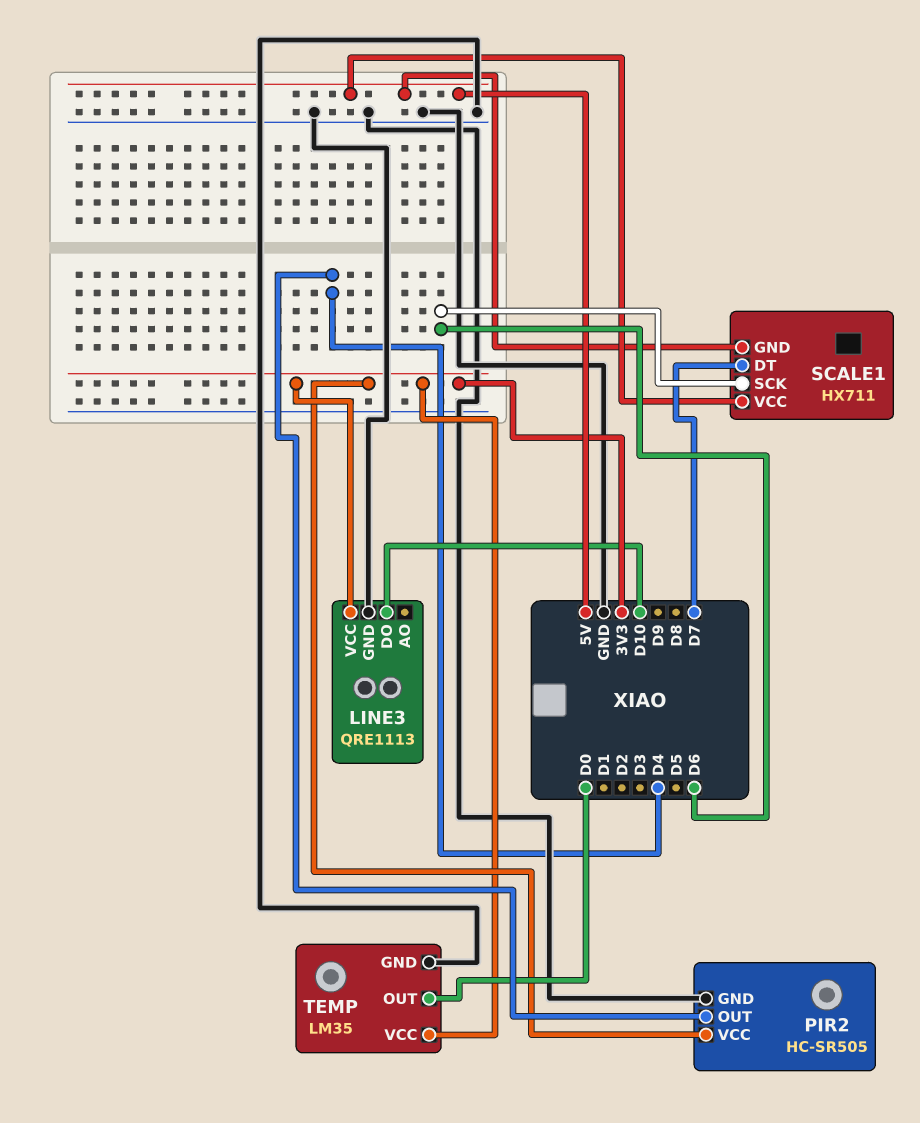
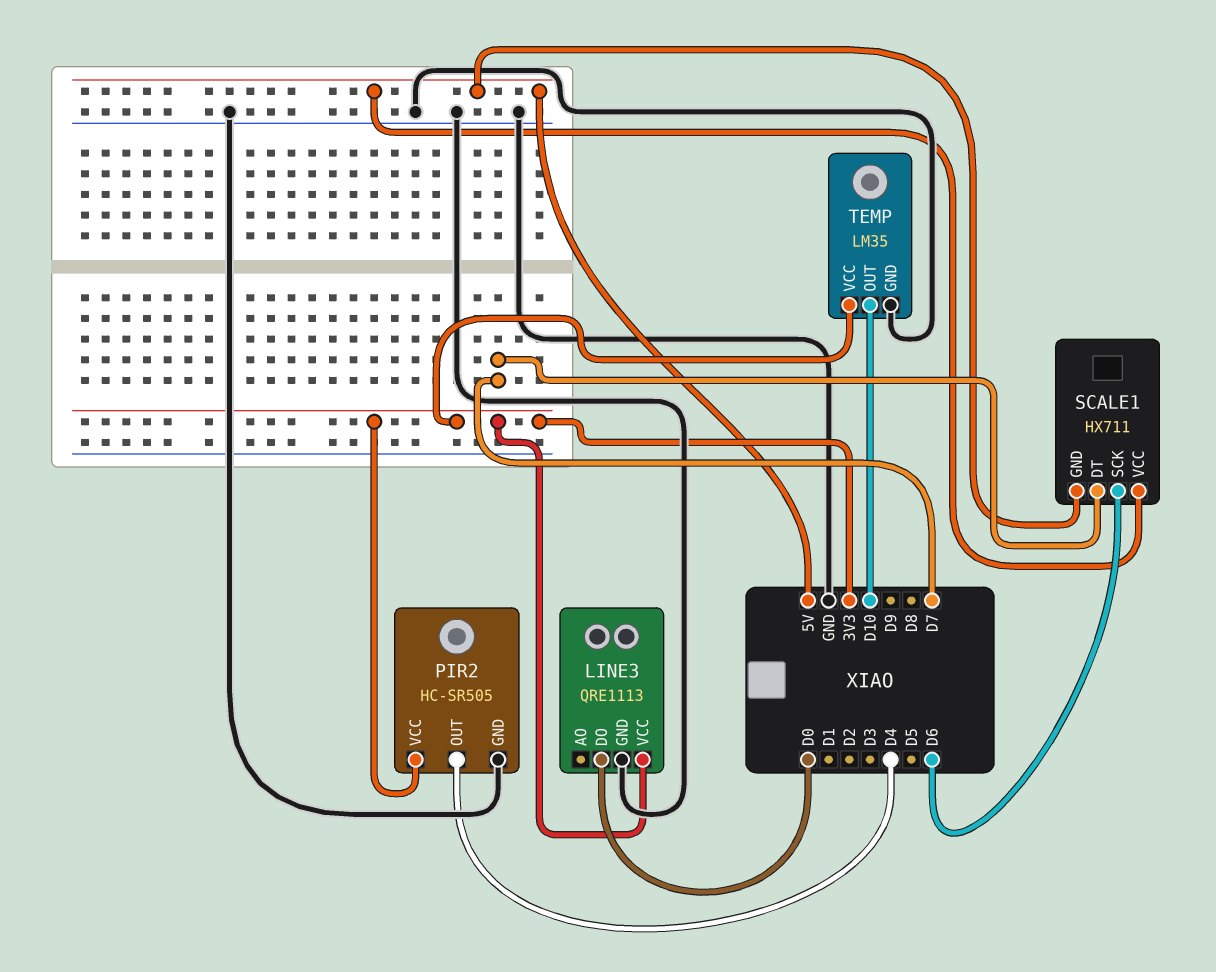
LINE3 pin DO: D10 -> D0
TEMP pin OUT: D0 -> D10

